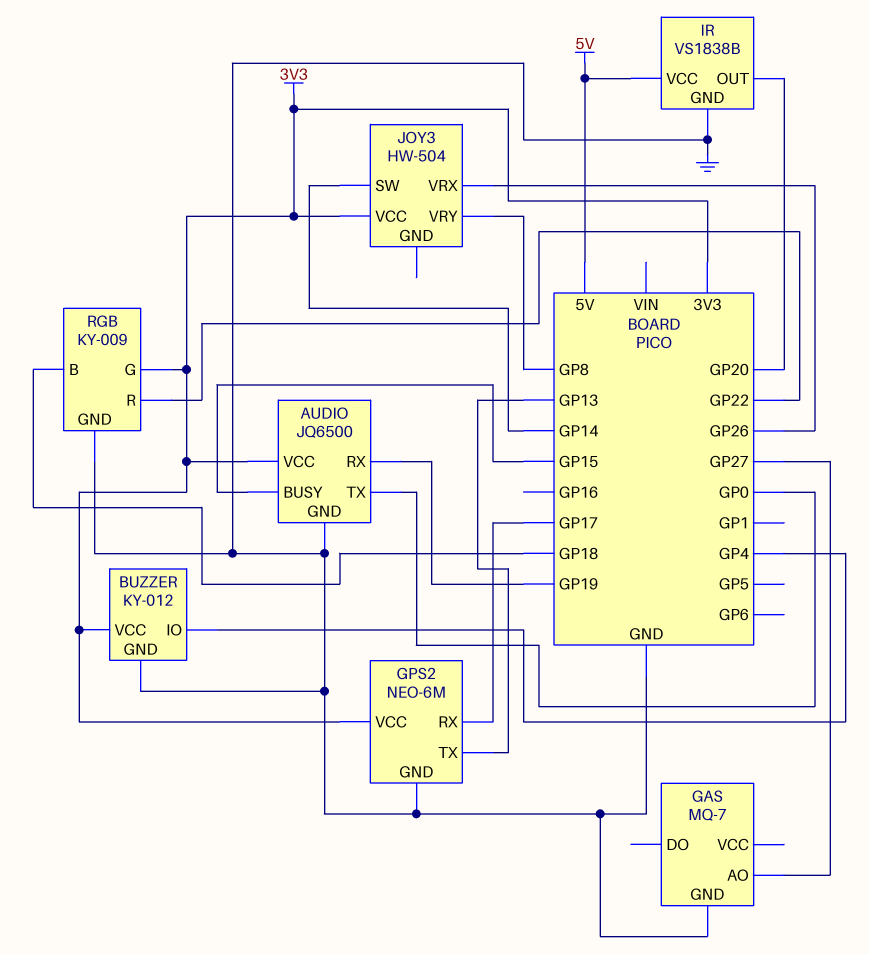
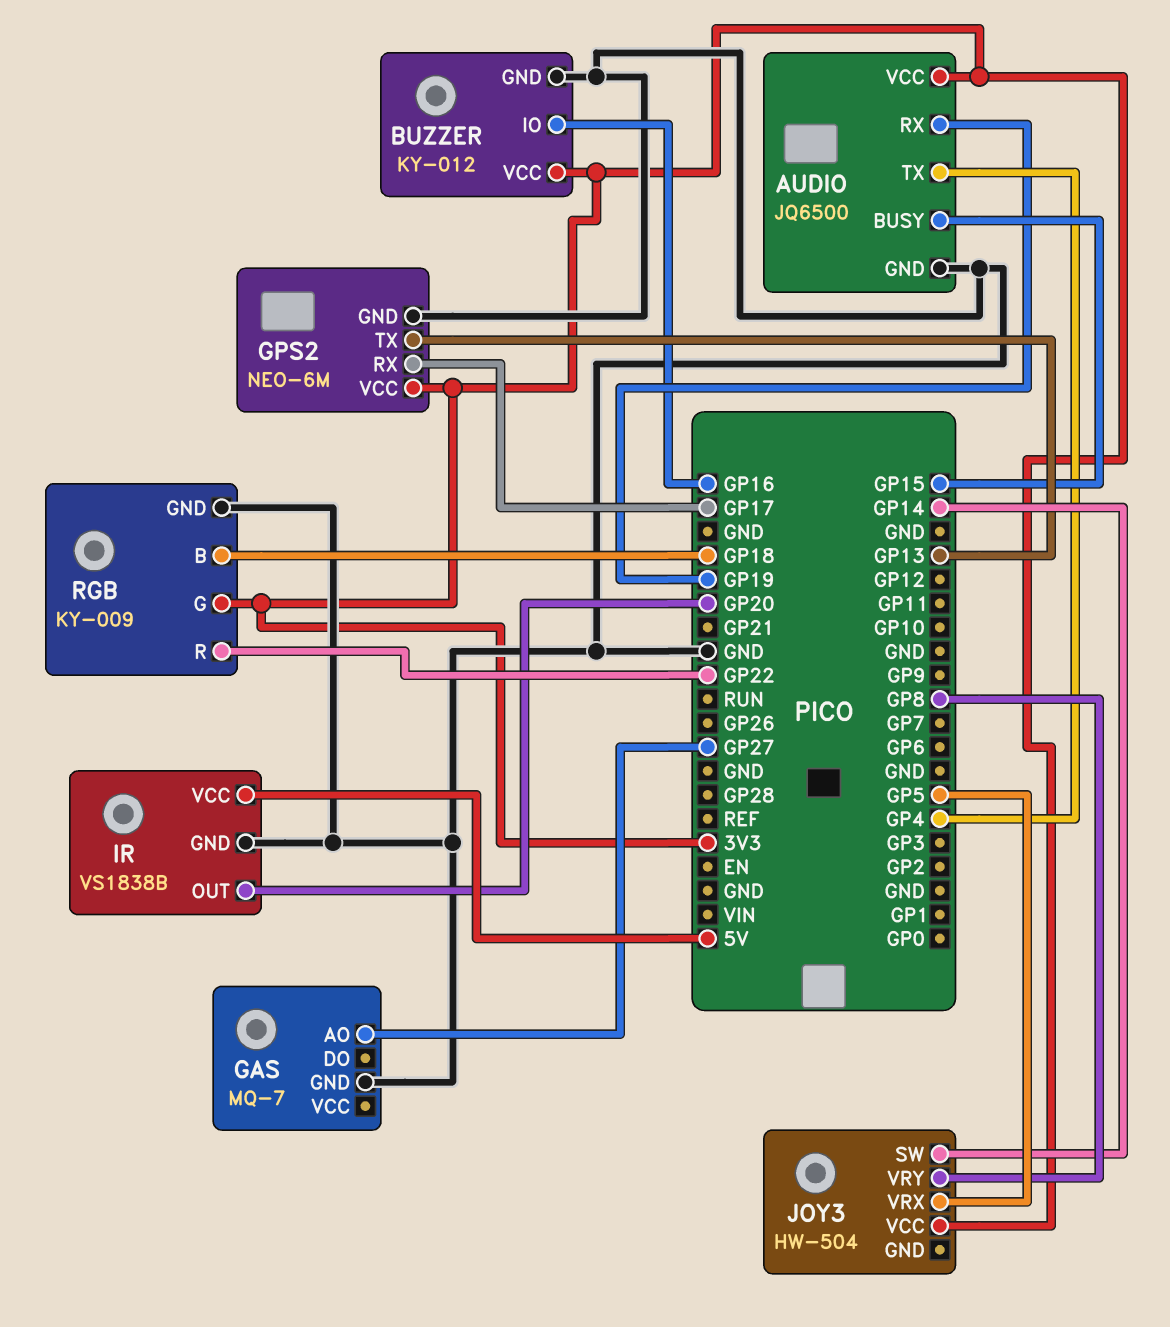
AUDIO pin TX: GP0 -> GP4
BUZZER pin IO: GP4 -> GP16
JOY3 pin VRX: GP26 -> GP5

